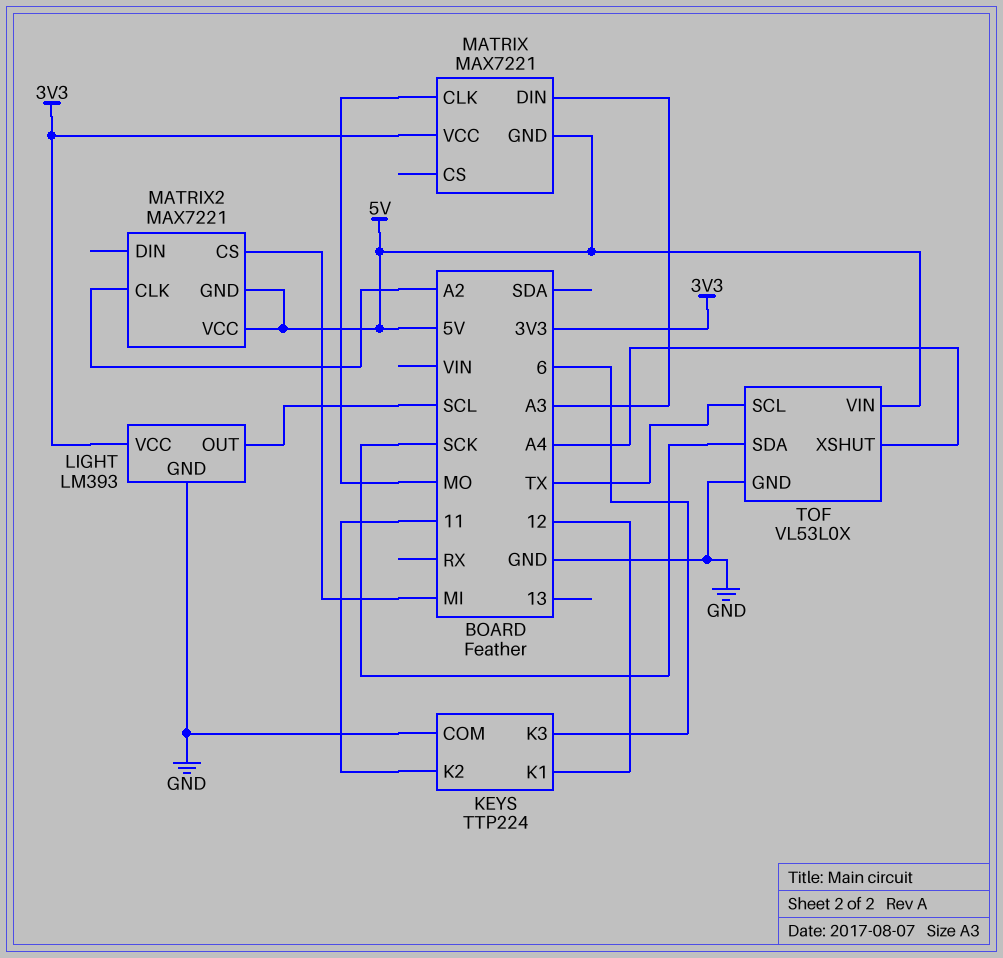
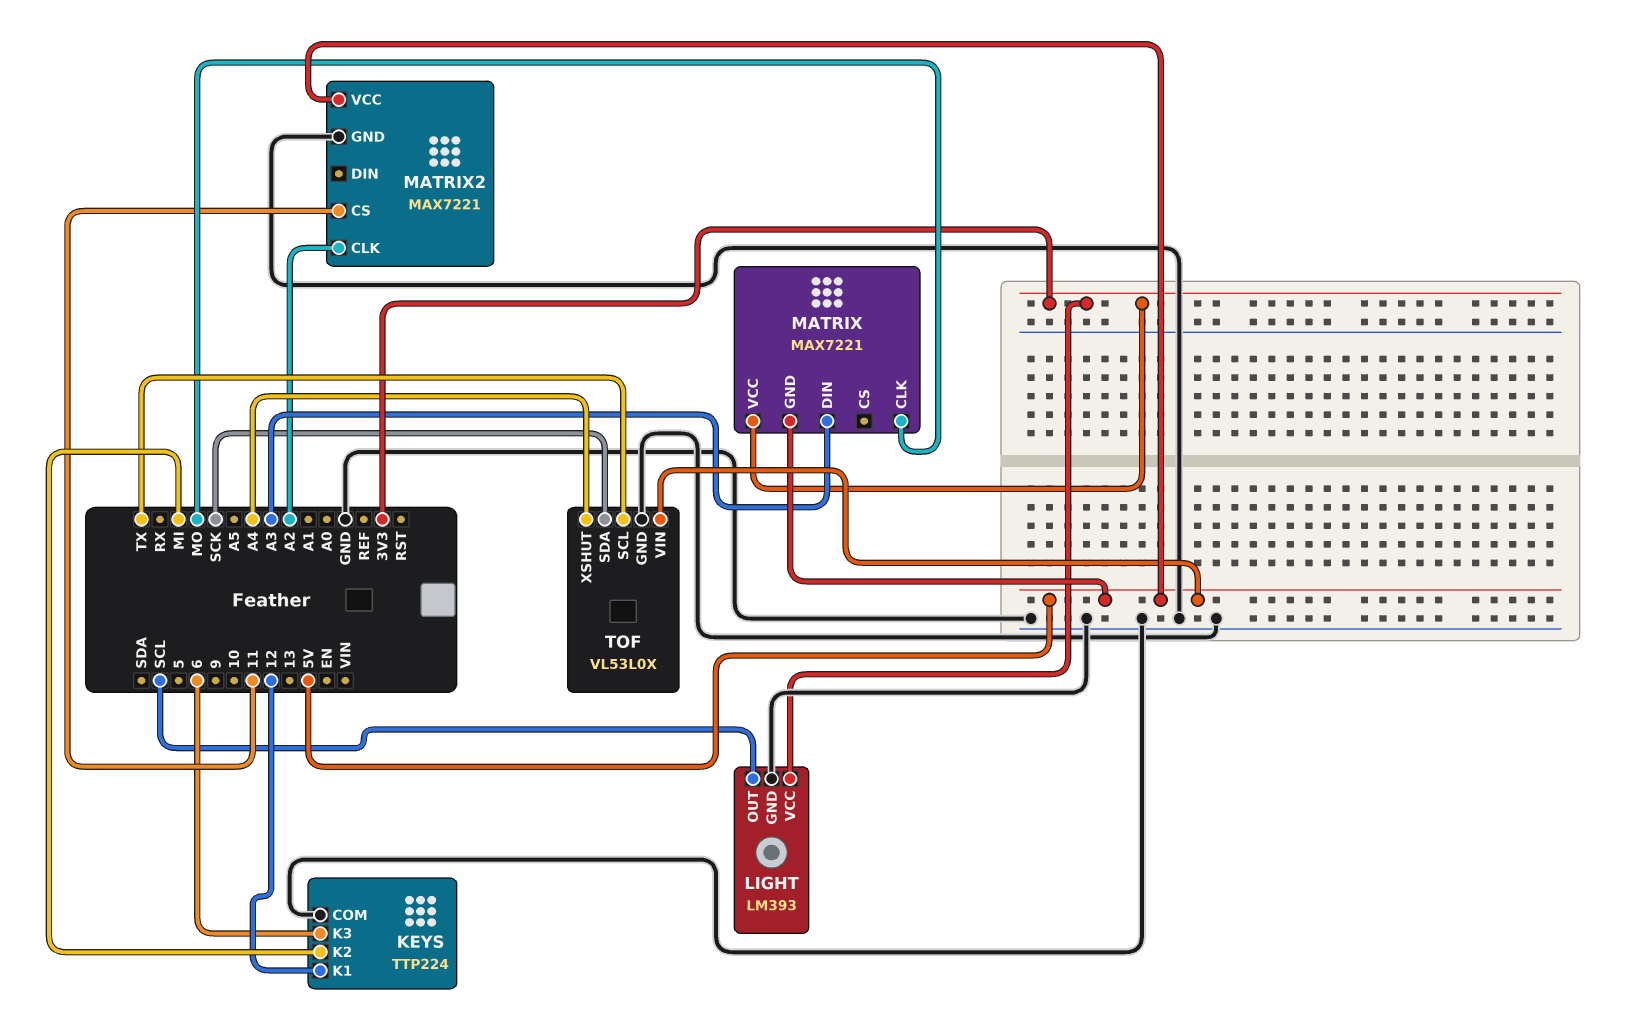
KEYS pin K2: 11 -> MI
MATRIX2 pin CS: MI -> 11
MATRIX2 pin GND: 5V -> GND

